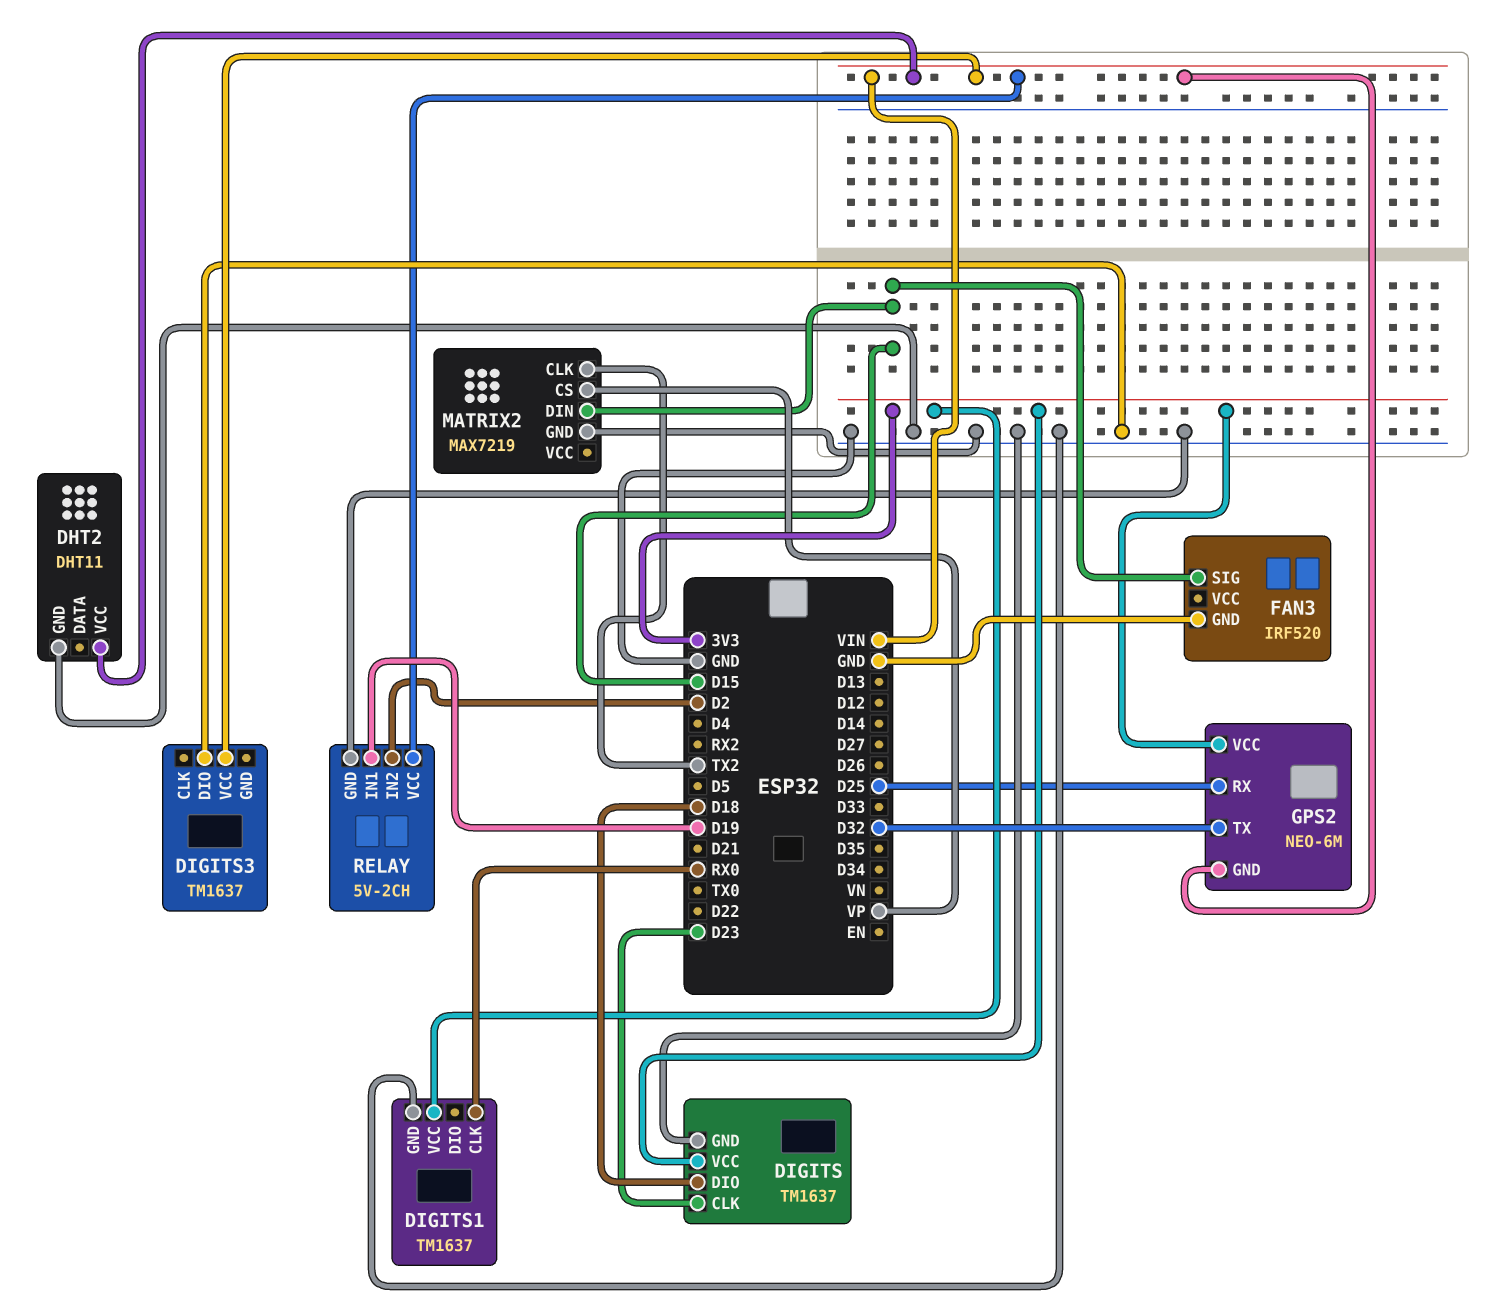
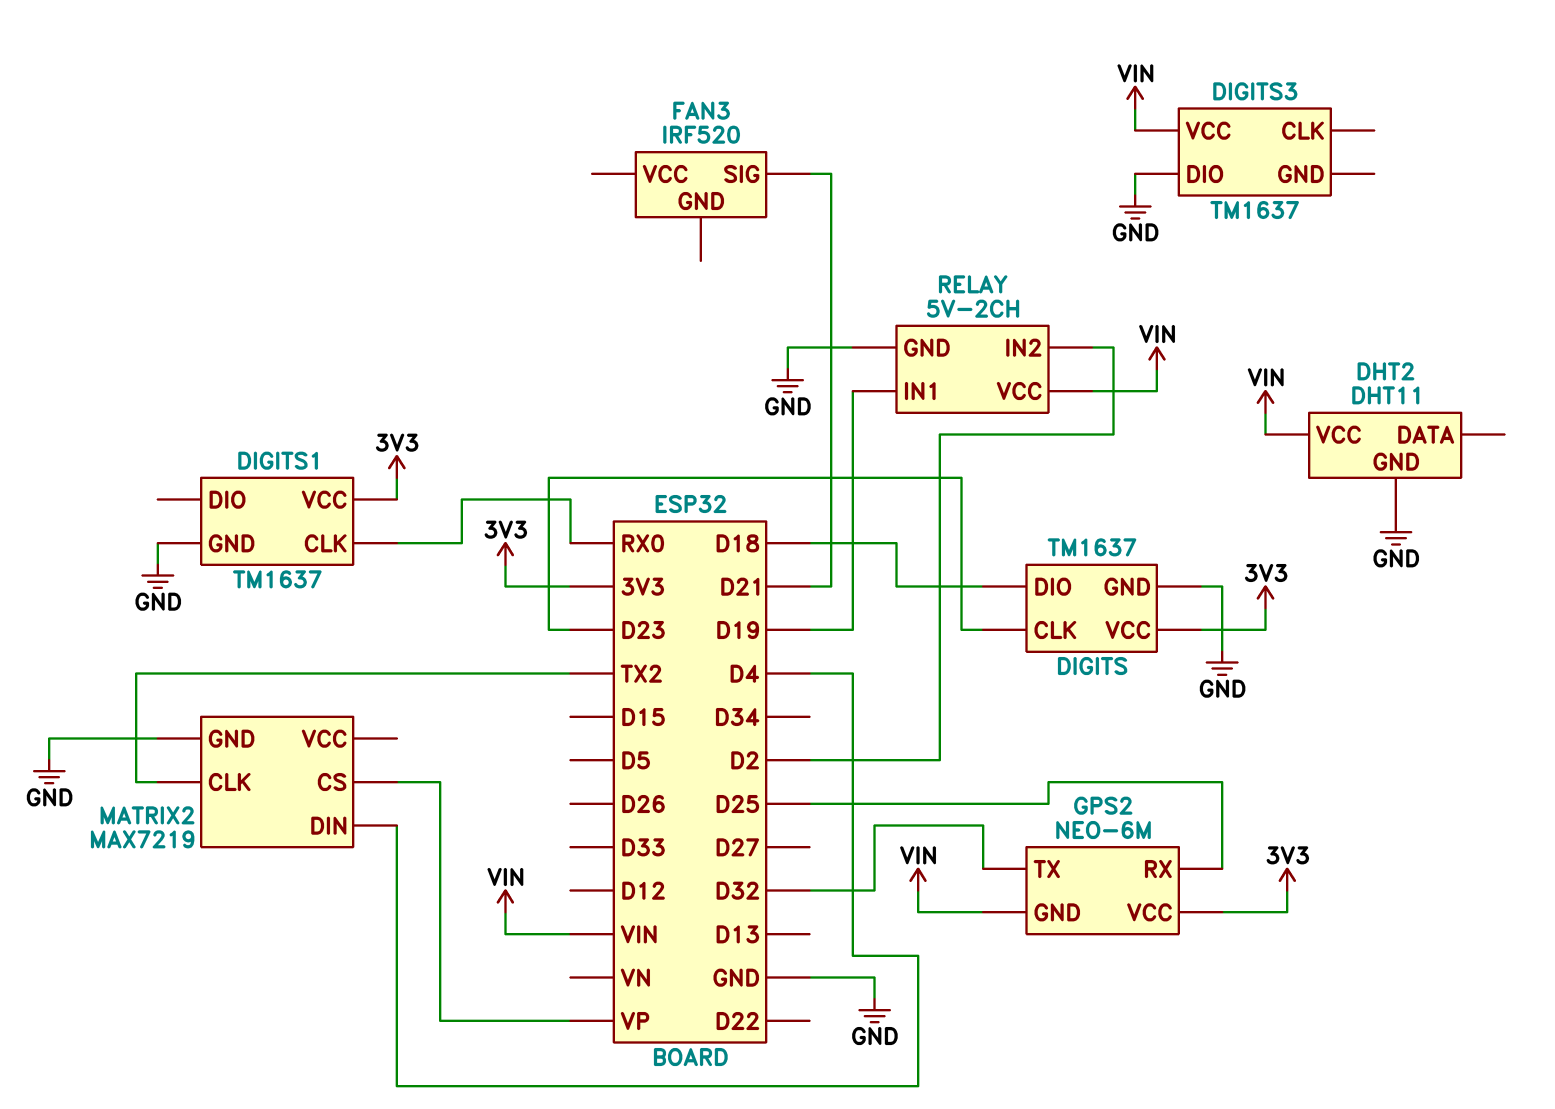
FAN3 pin GND: GND -> none
FAN3 pin SIG: D15 -> D21
MATRIX2 pin DIN: D15 -> D4

